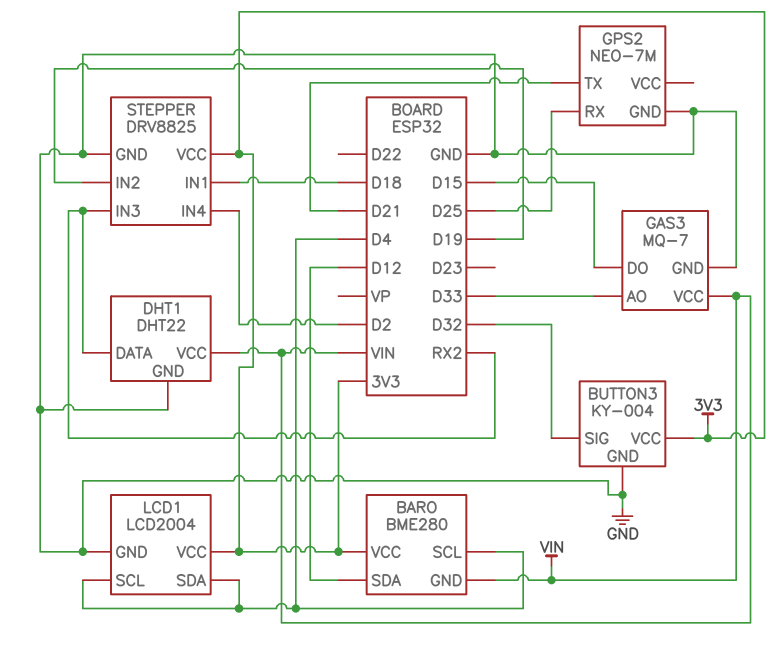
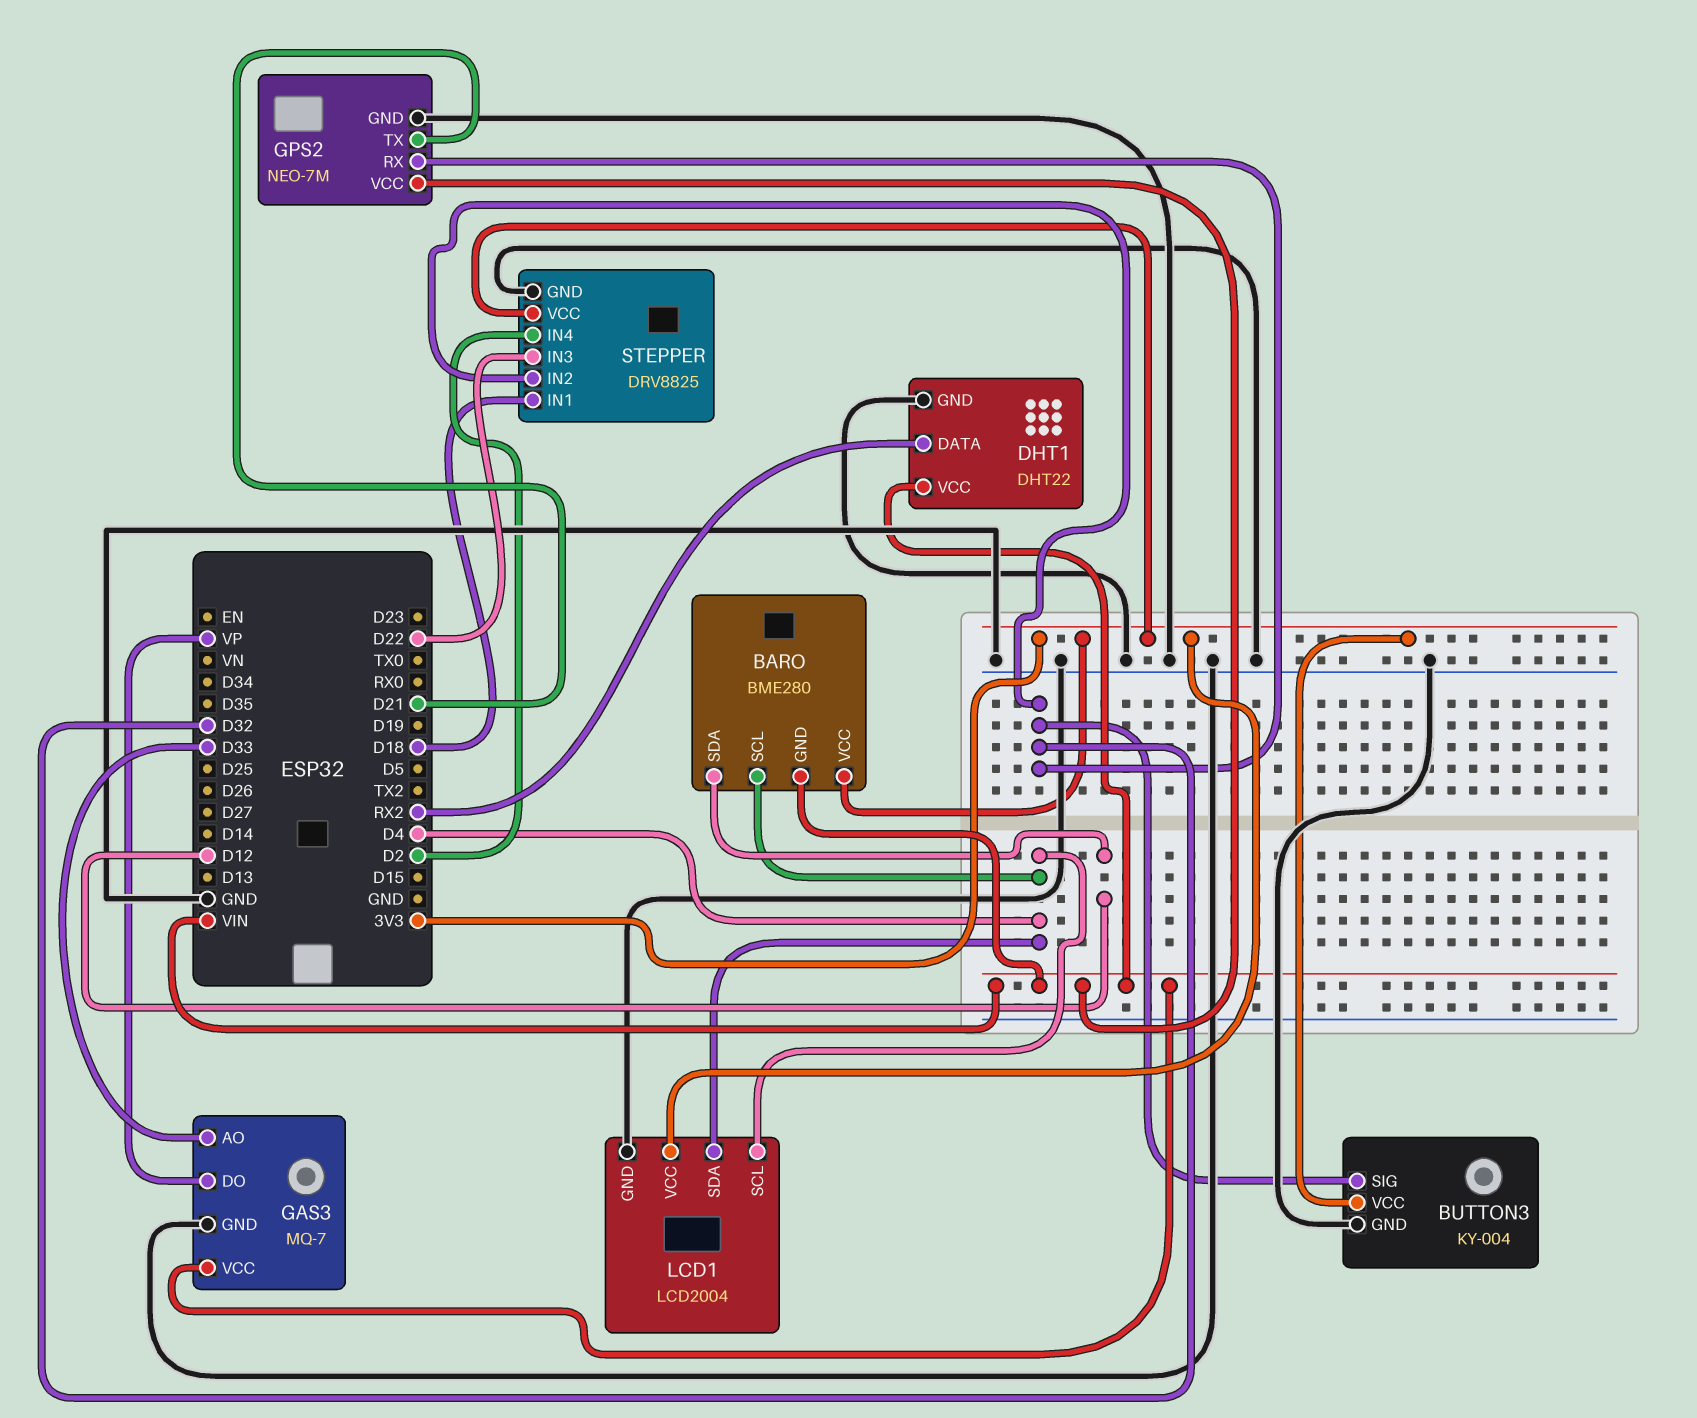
GAS3 pin DO: D15 -> VP
GPS2 pin RX: D25 -> D32
GPS2 pin VCC: none -> VIN
STEPPER pin IN2: D19 -> D32
STEPPER pin IN3: RX2 -> D22

